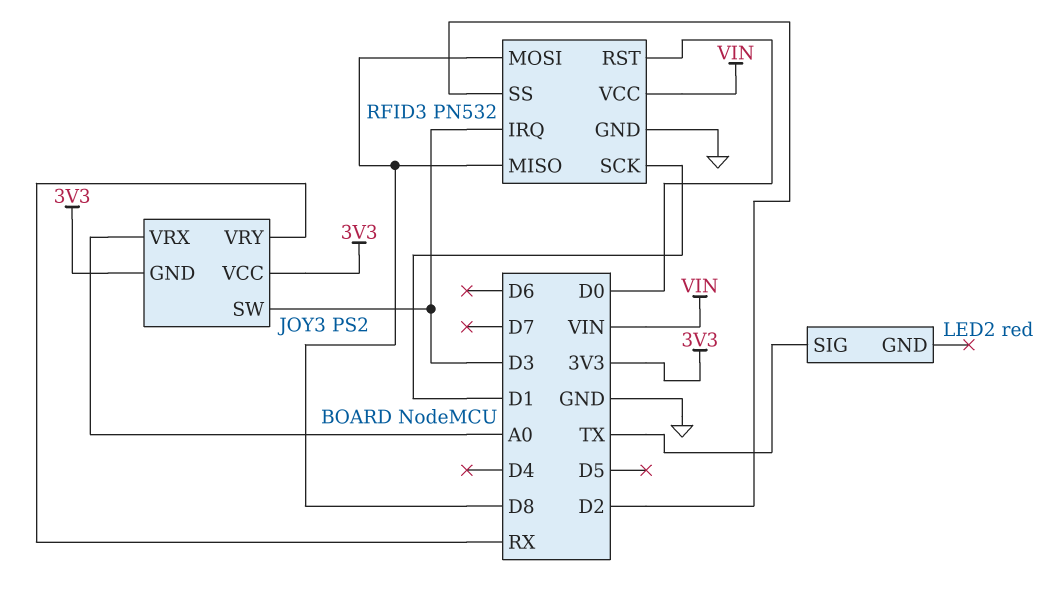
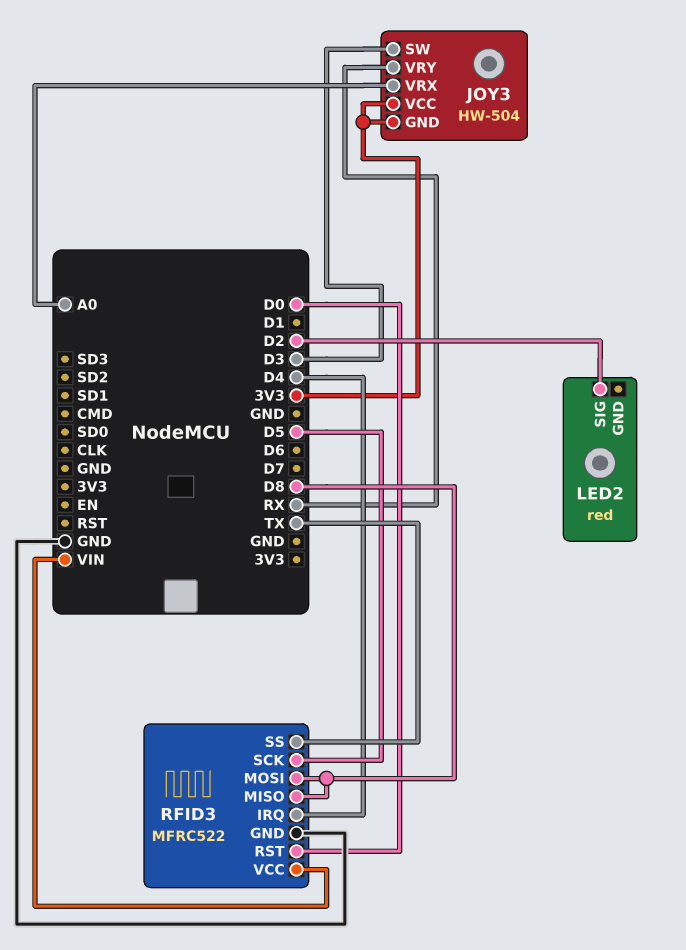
JOY3: PS2 -> HW-504
LED2 pin SIG: TX -> D2
RFID3: PN532 -> MFRC522
RFID3 pin IRQ: D3 -> D4
RFID3 pin SCK: D1 -> D5
RFID3 pin SS: D2 -> TX

